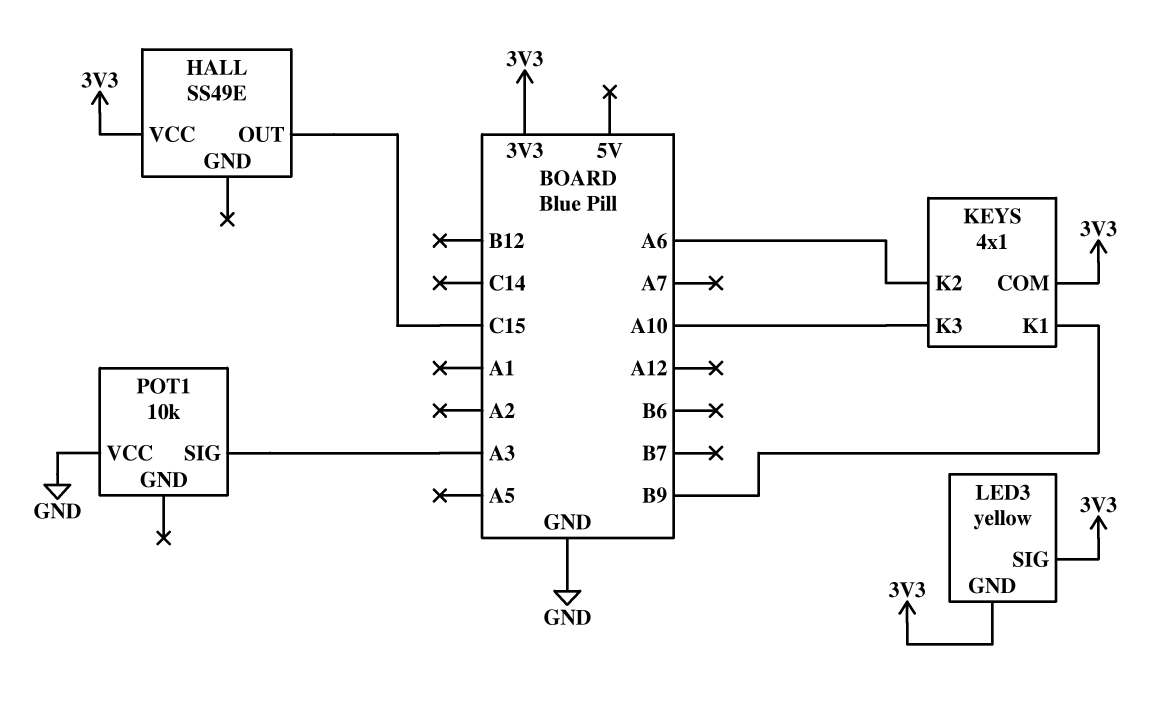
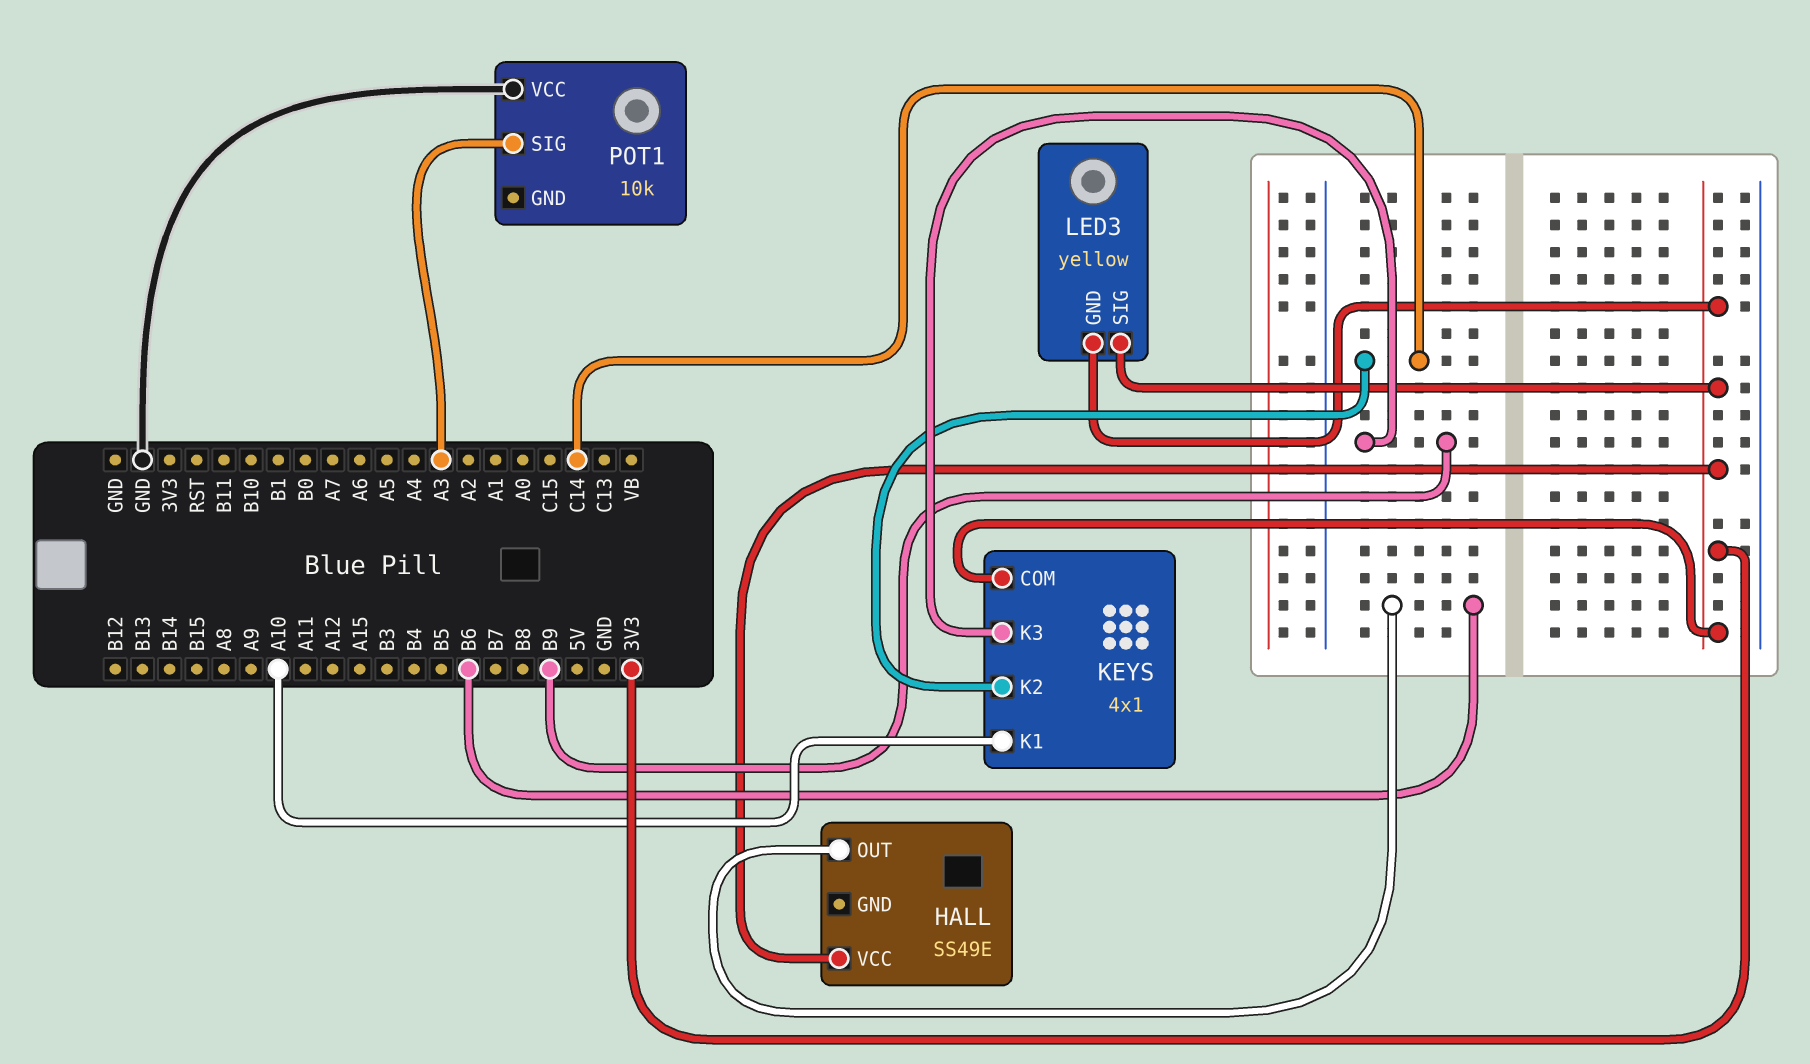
HALL pin OUT: C15 -> B6
KEYS pin K1: B9 -> A10
KEYS pin K2: A6 -> C14
KEYS pin K3: A10 -> B9

